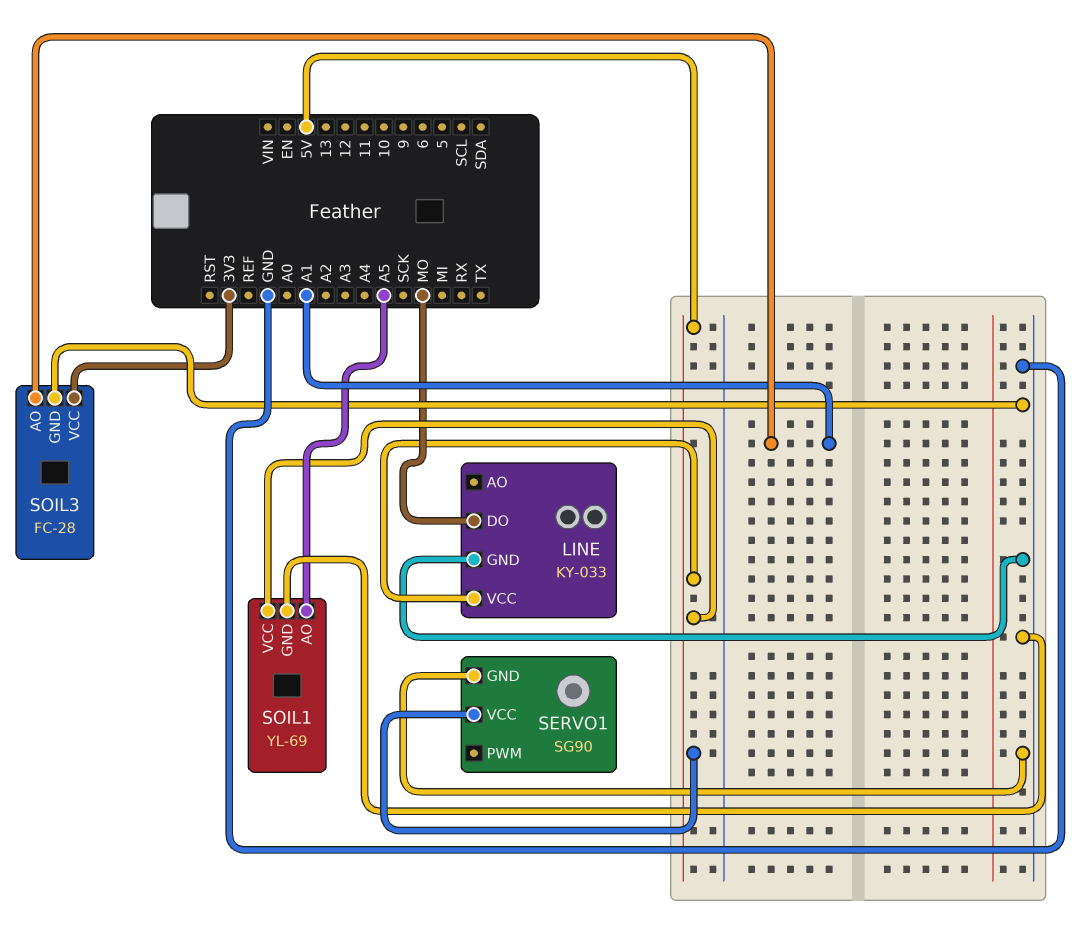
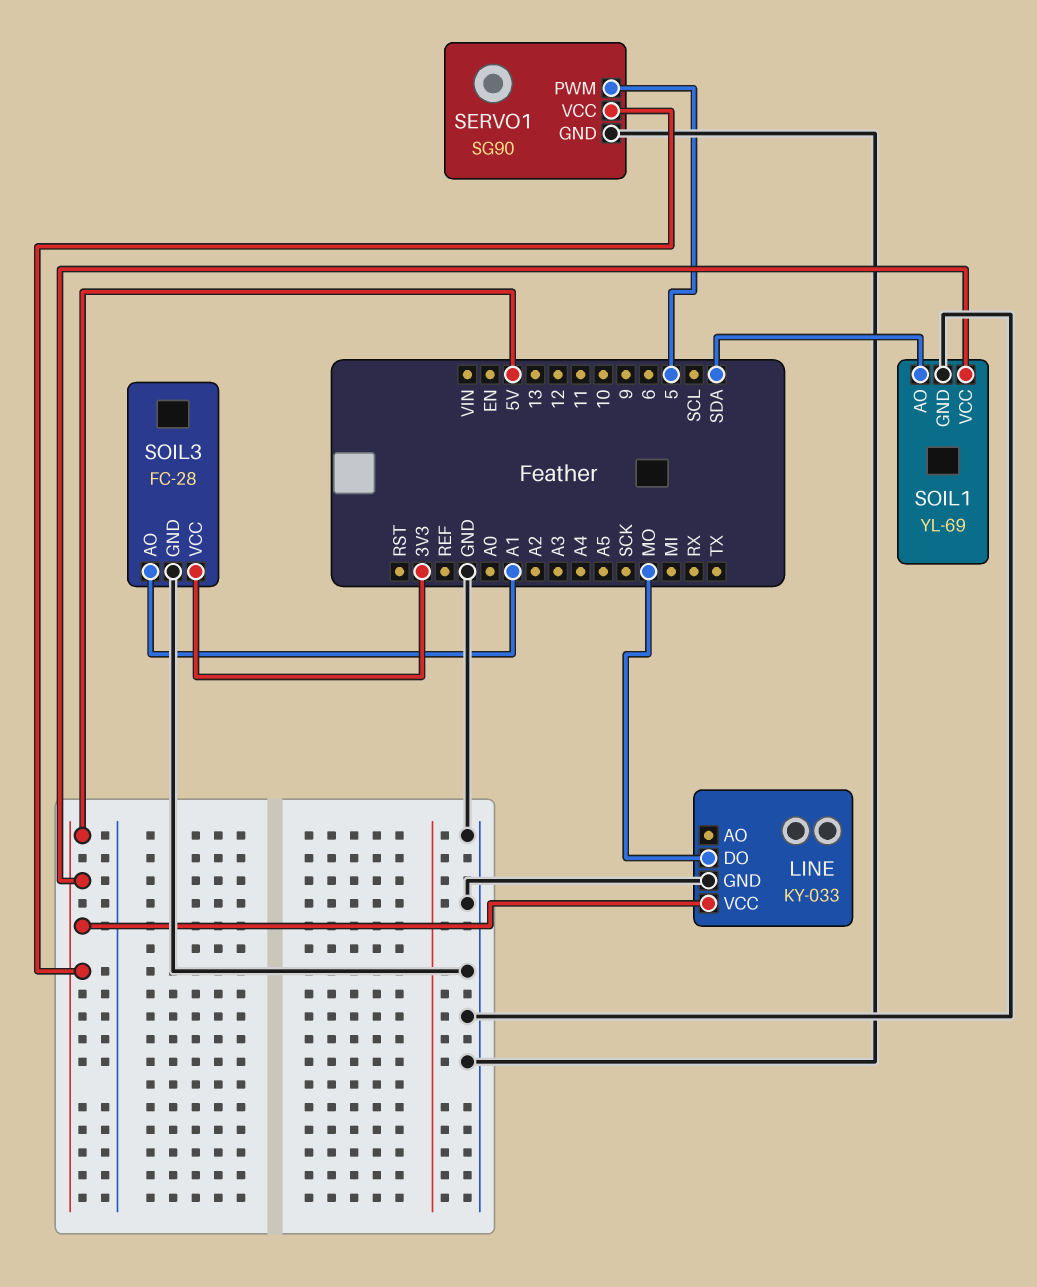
SERVO1 pin PWM: none -> 5
SOIL1 pin AO: A5 -> SDA

